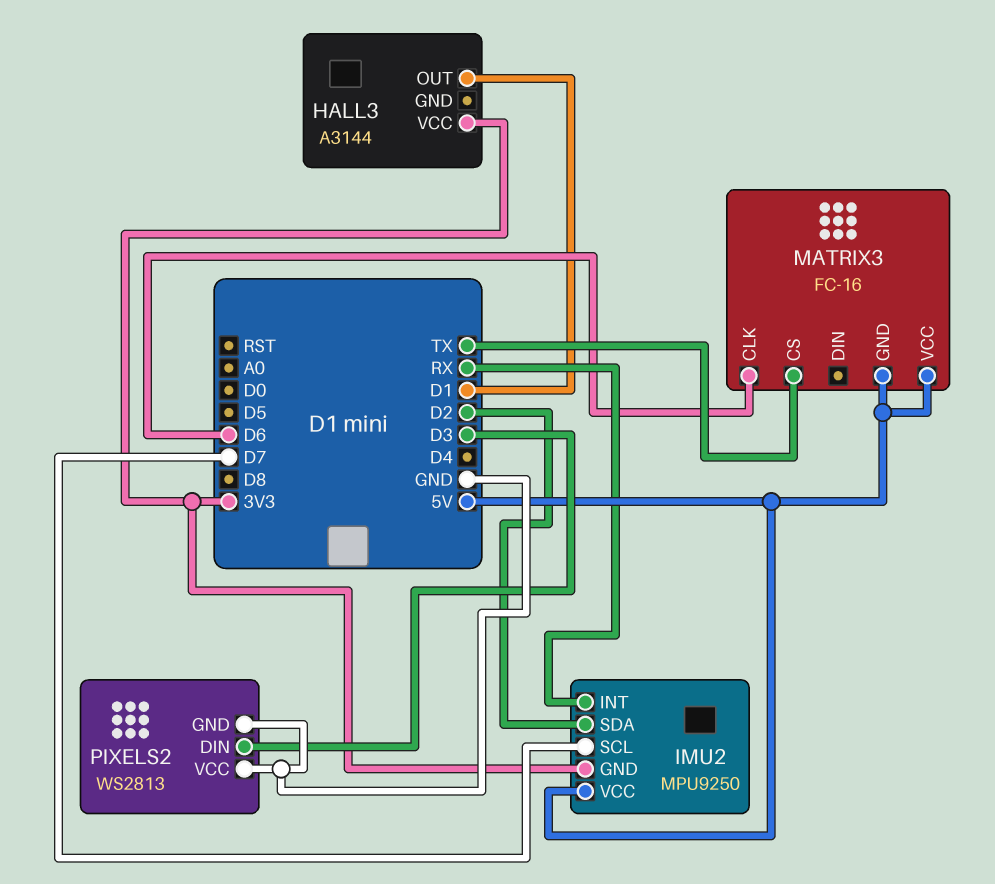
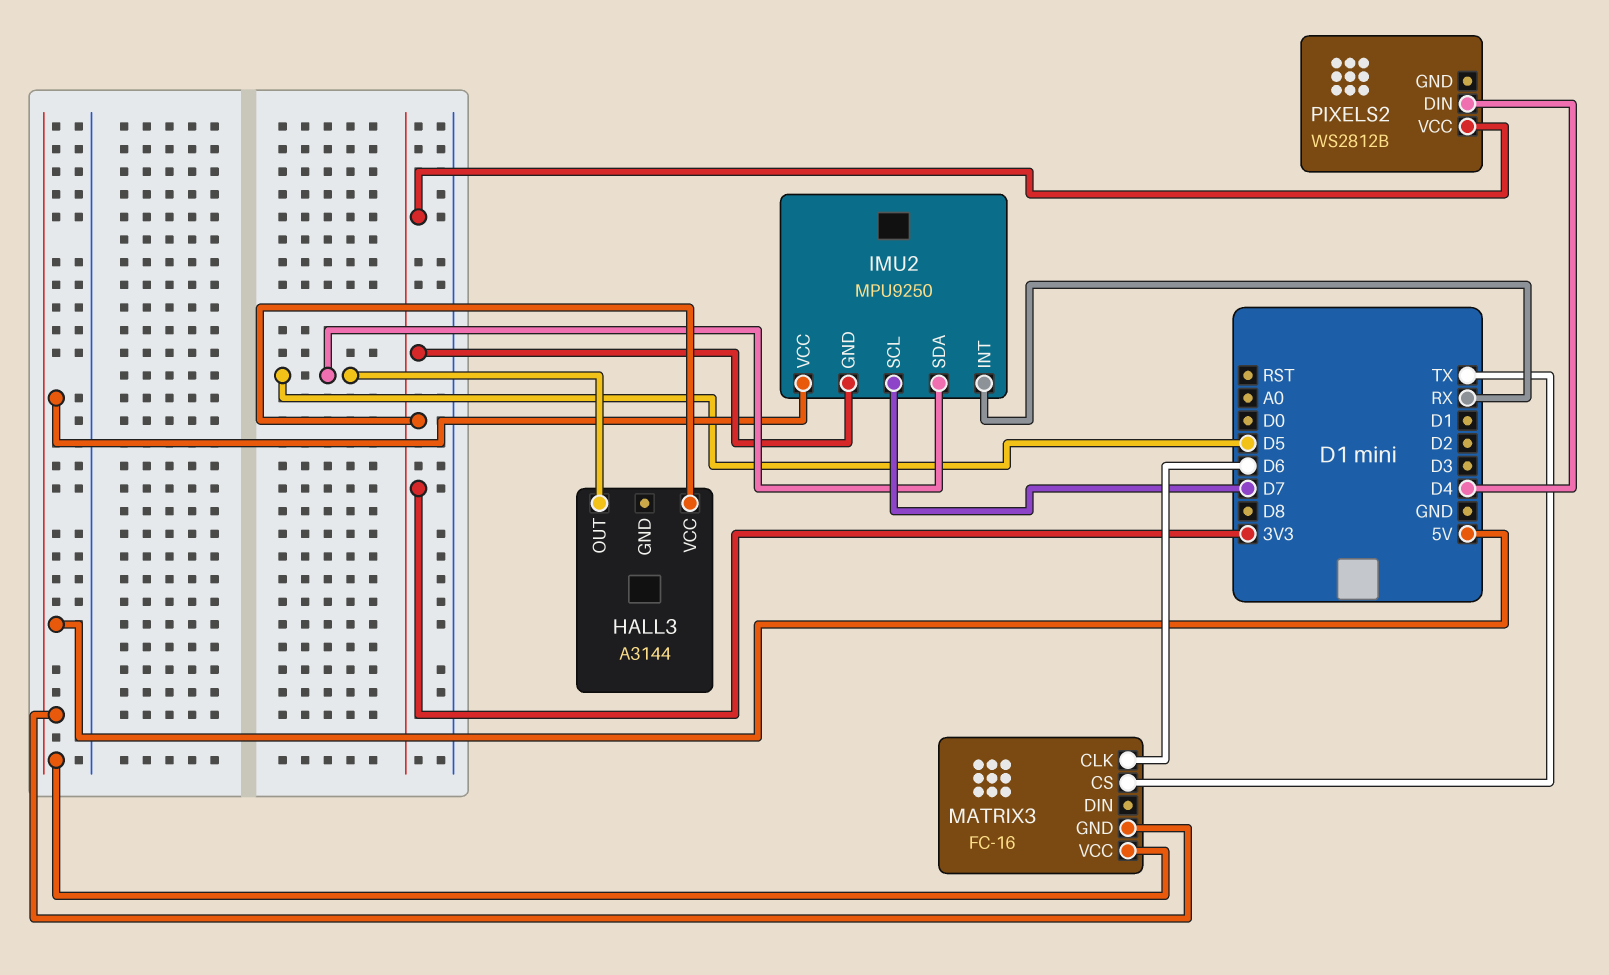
HALL3 pin OUT: D1 -> D5
IMU2 pin SDA: D2 -> D5
PIXELS2: WS2813 -> WS2812B
PIXELS2 pin DIN: D3 -> D4
PIXELS2 pin GND: GND -> none
PIXELS2 pin VCC: GND -> 3V3

